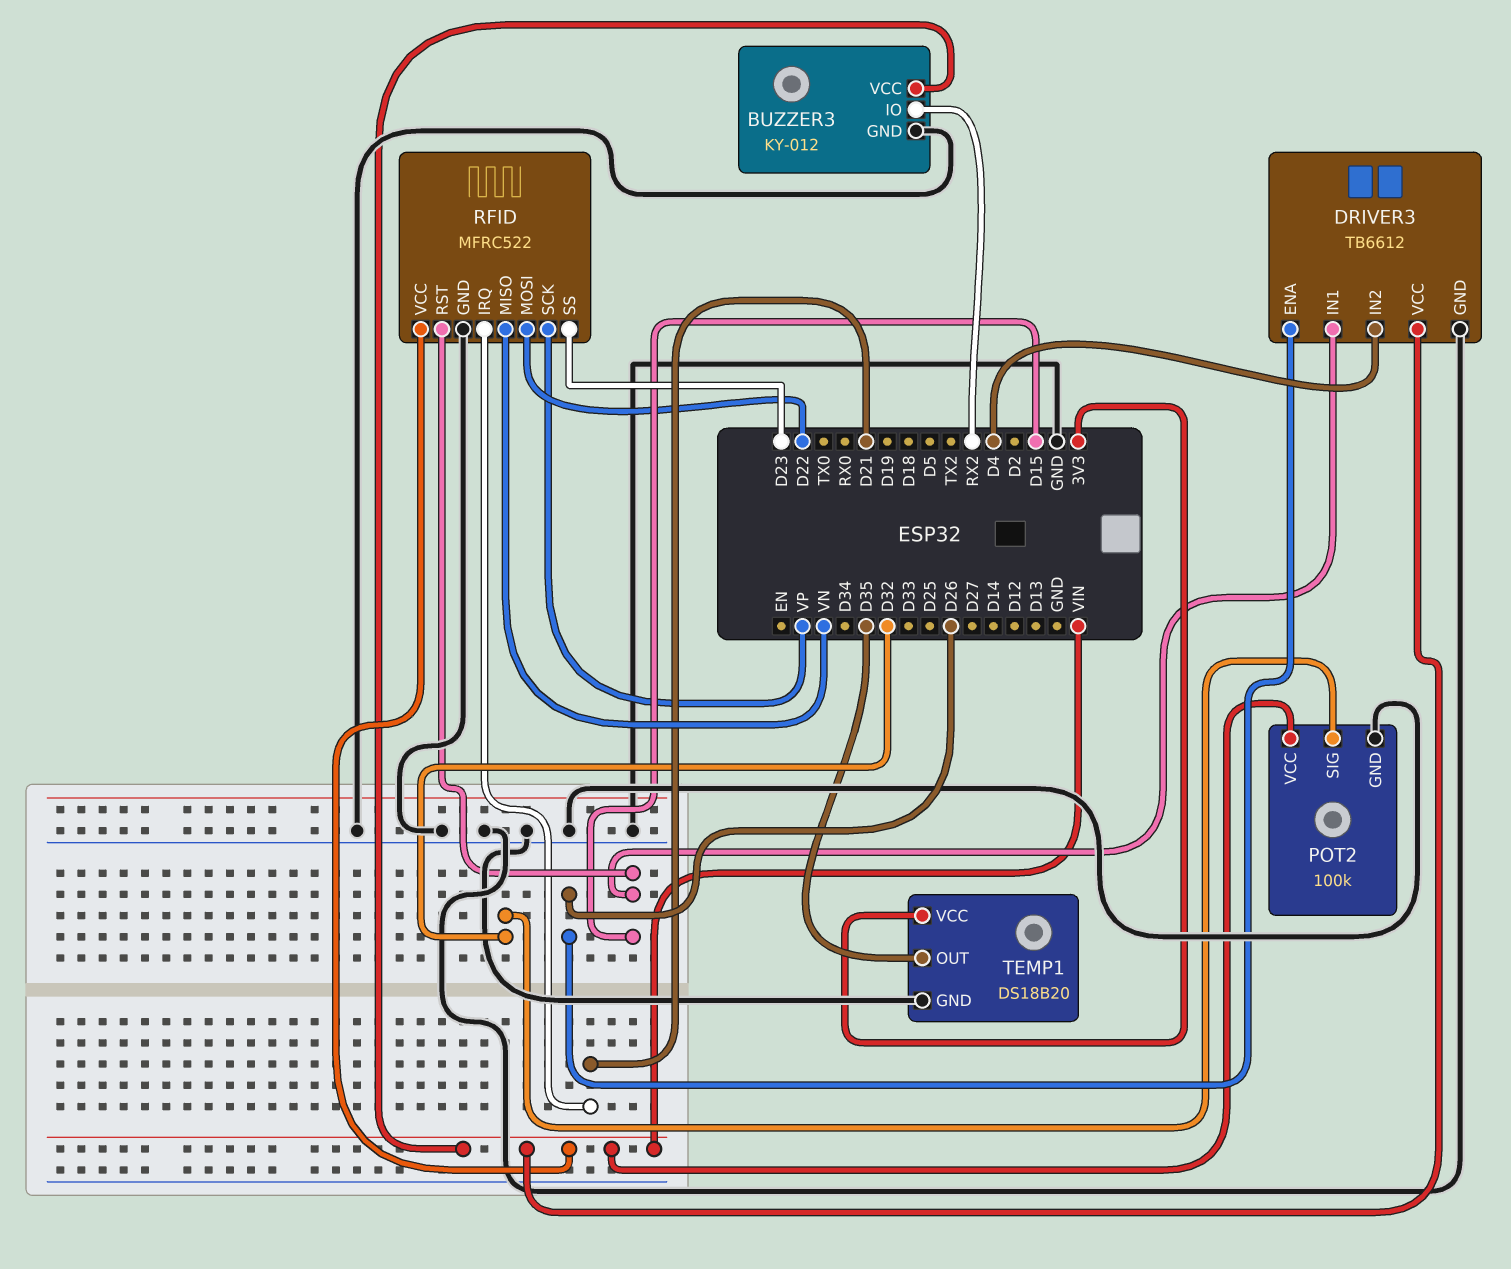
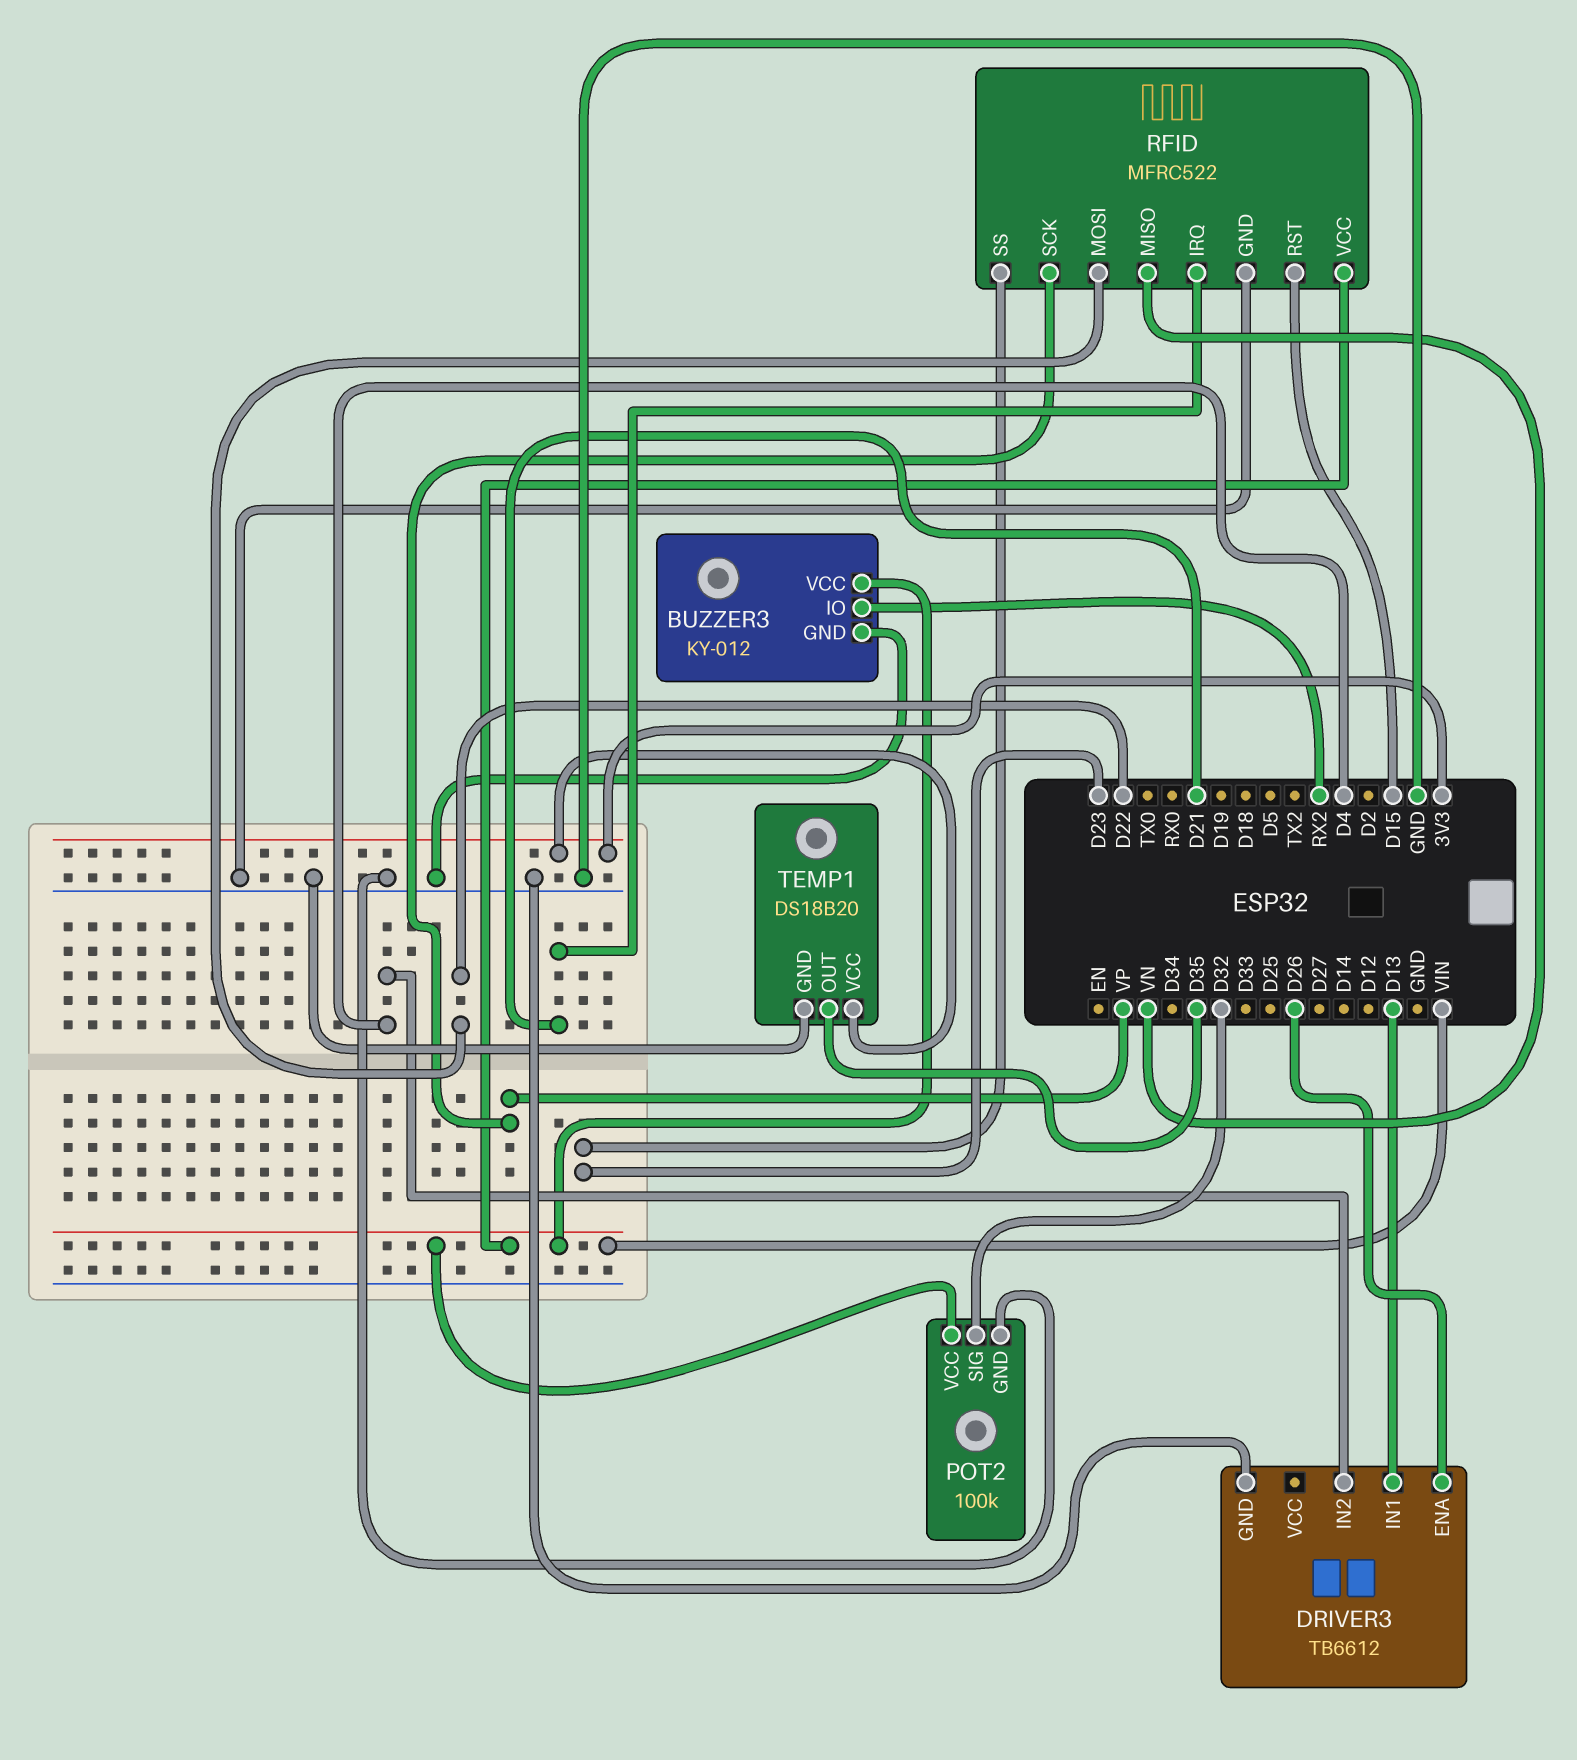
DRIVER3 pin IN1: D15 -> D13
DRIVER3 pin VCC: VIN -> none

